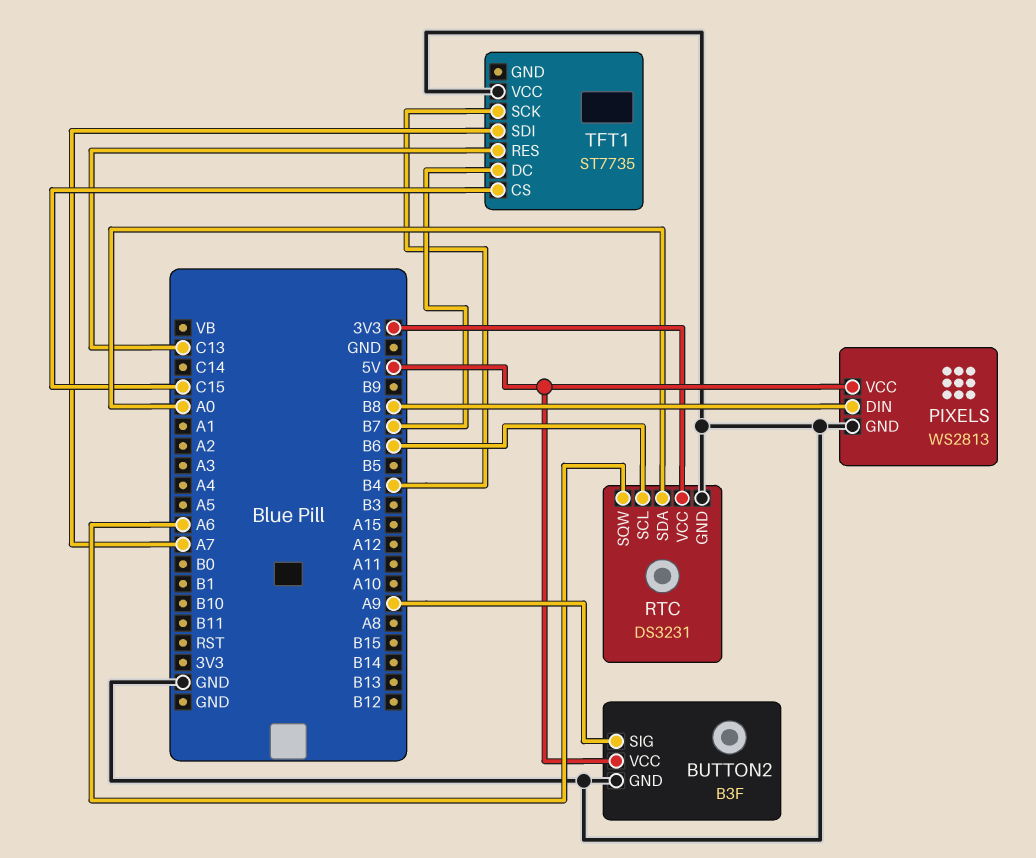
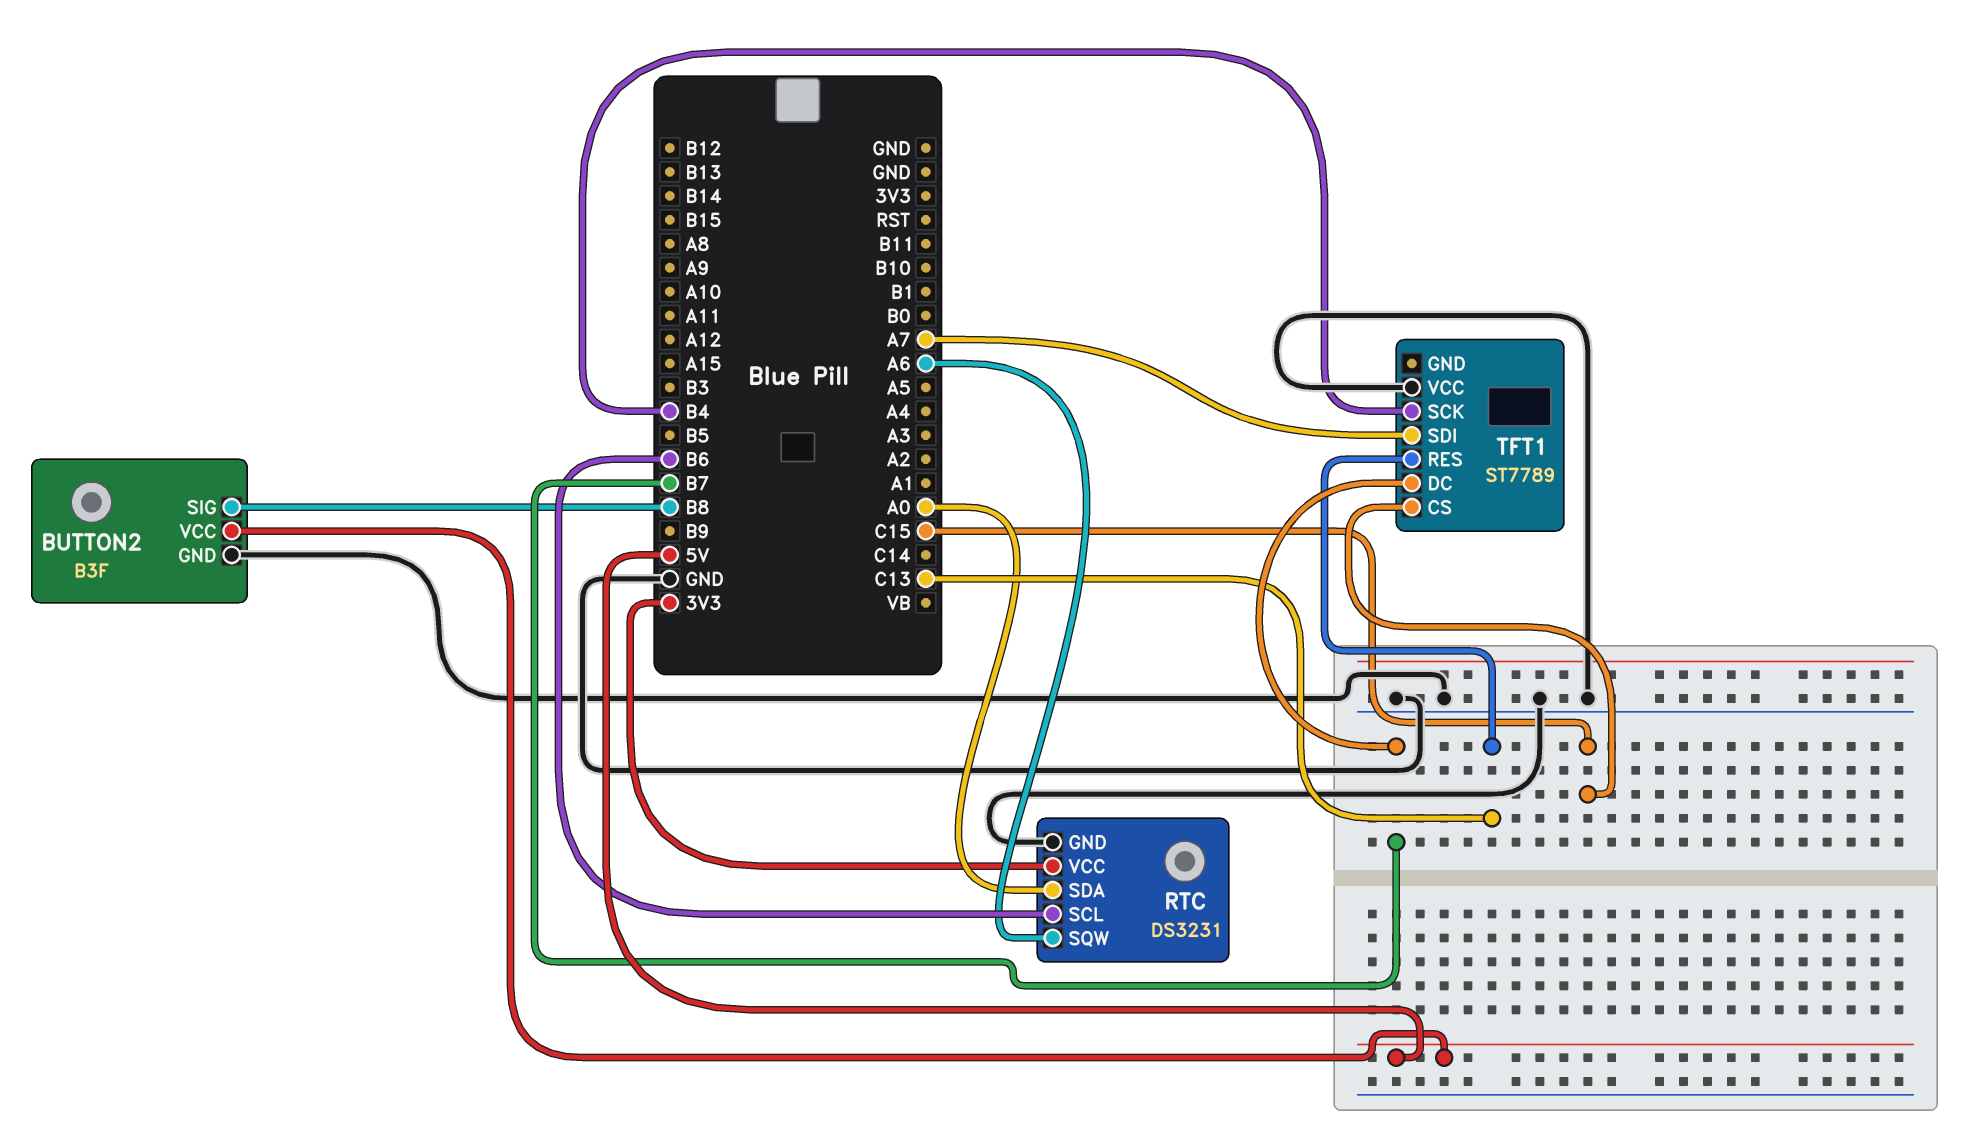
BUTTON2 pin SIG: A9 -> B8
PIXELS: WS2813 -> none
PIXELS pin DIN: B8 -> none
PIXELS pin GND: GND -> none
PIXELS pin VCC: 5V -> none
TFT1: ST7735 -> ST7789

